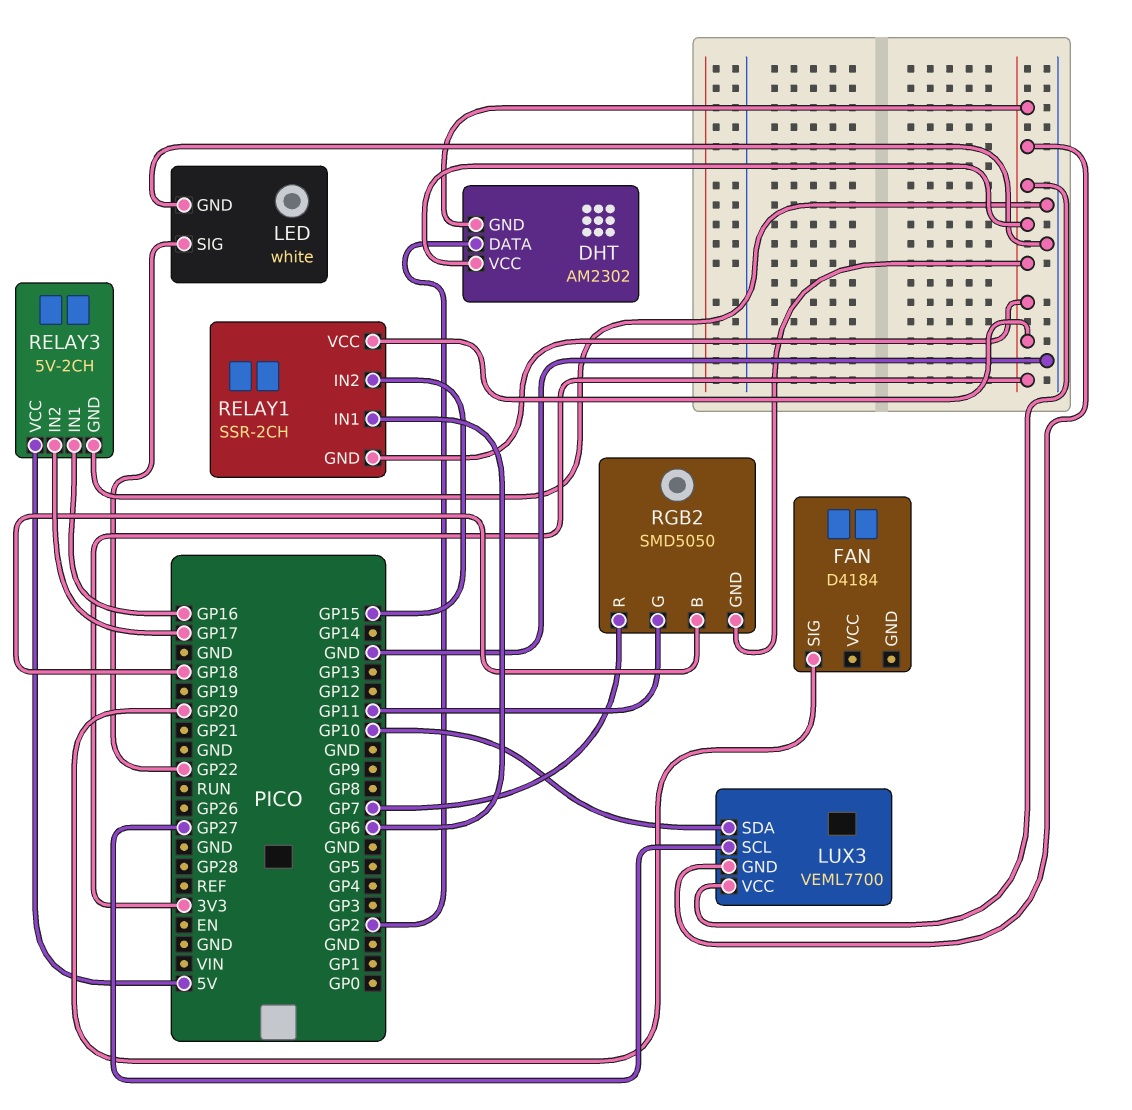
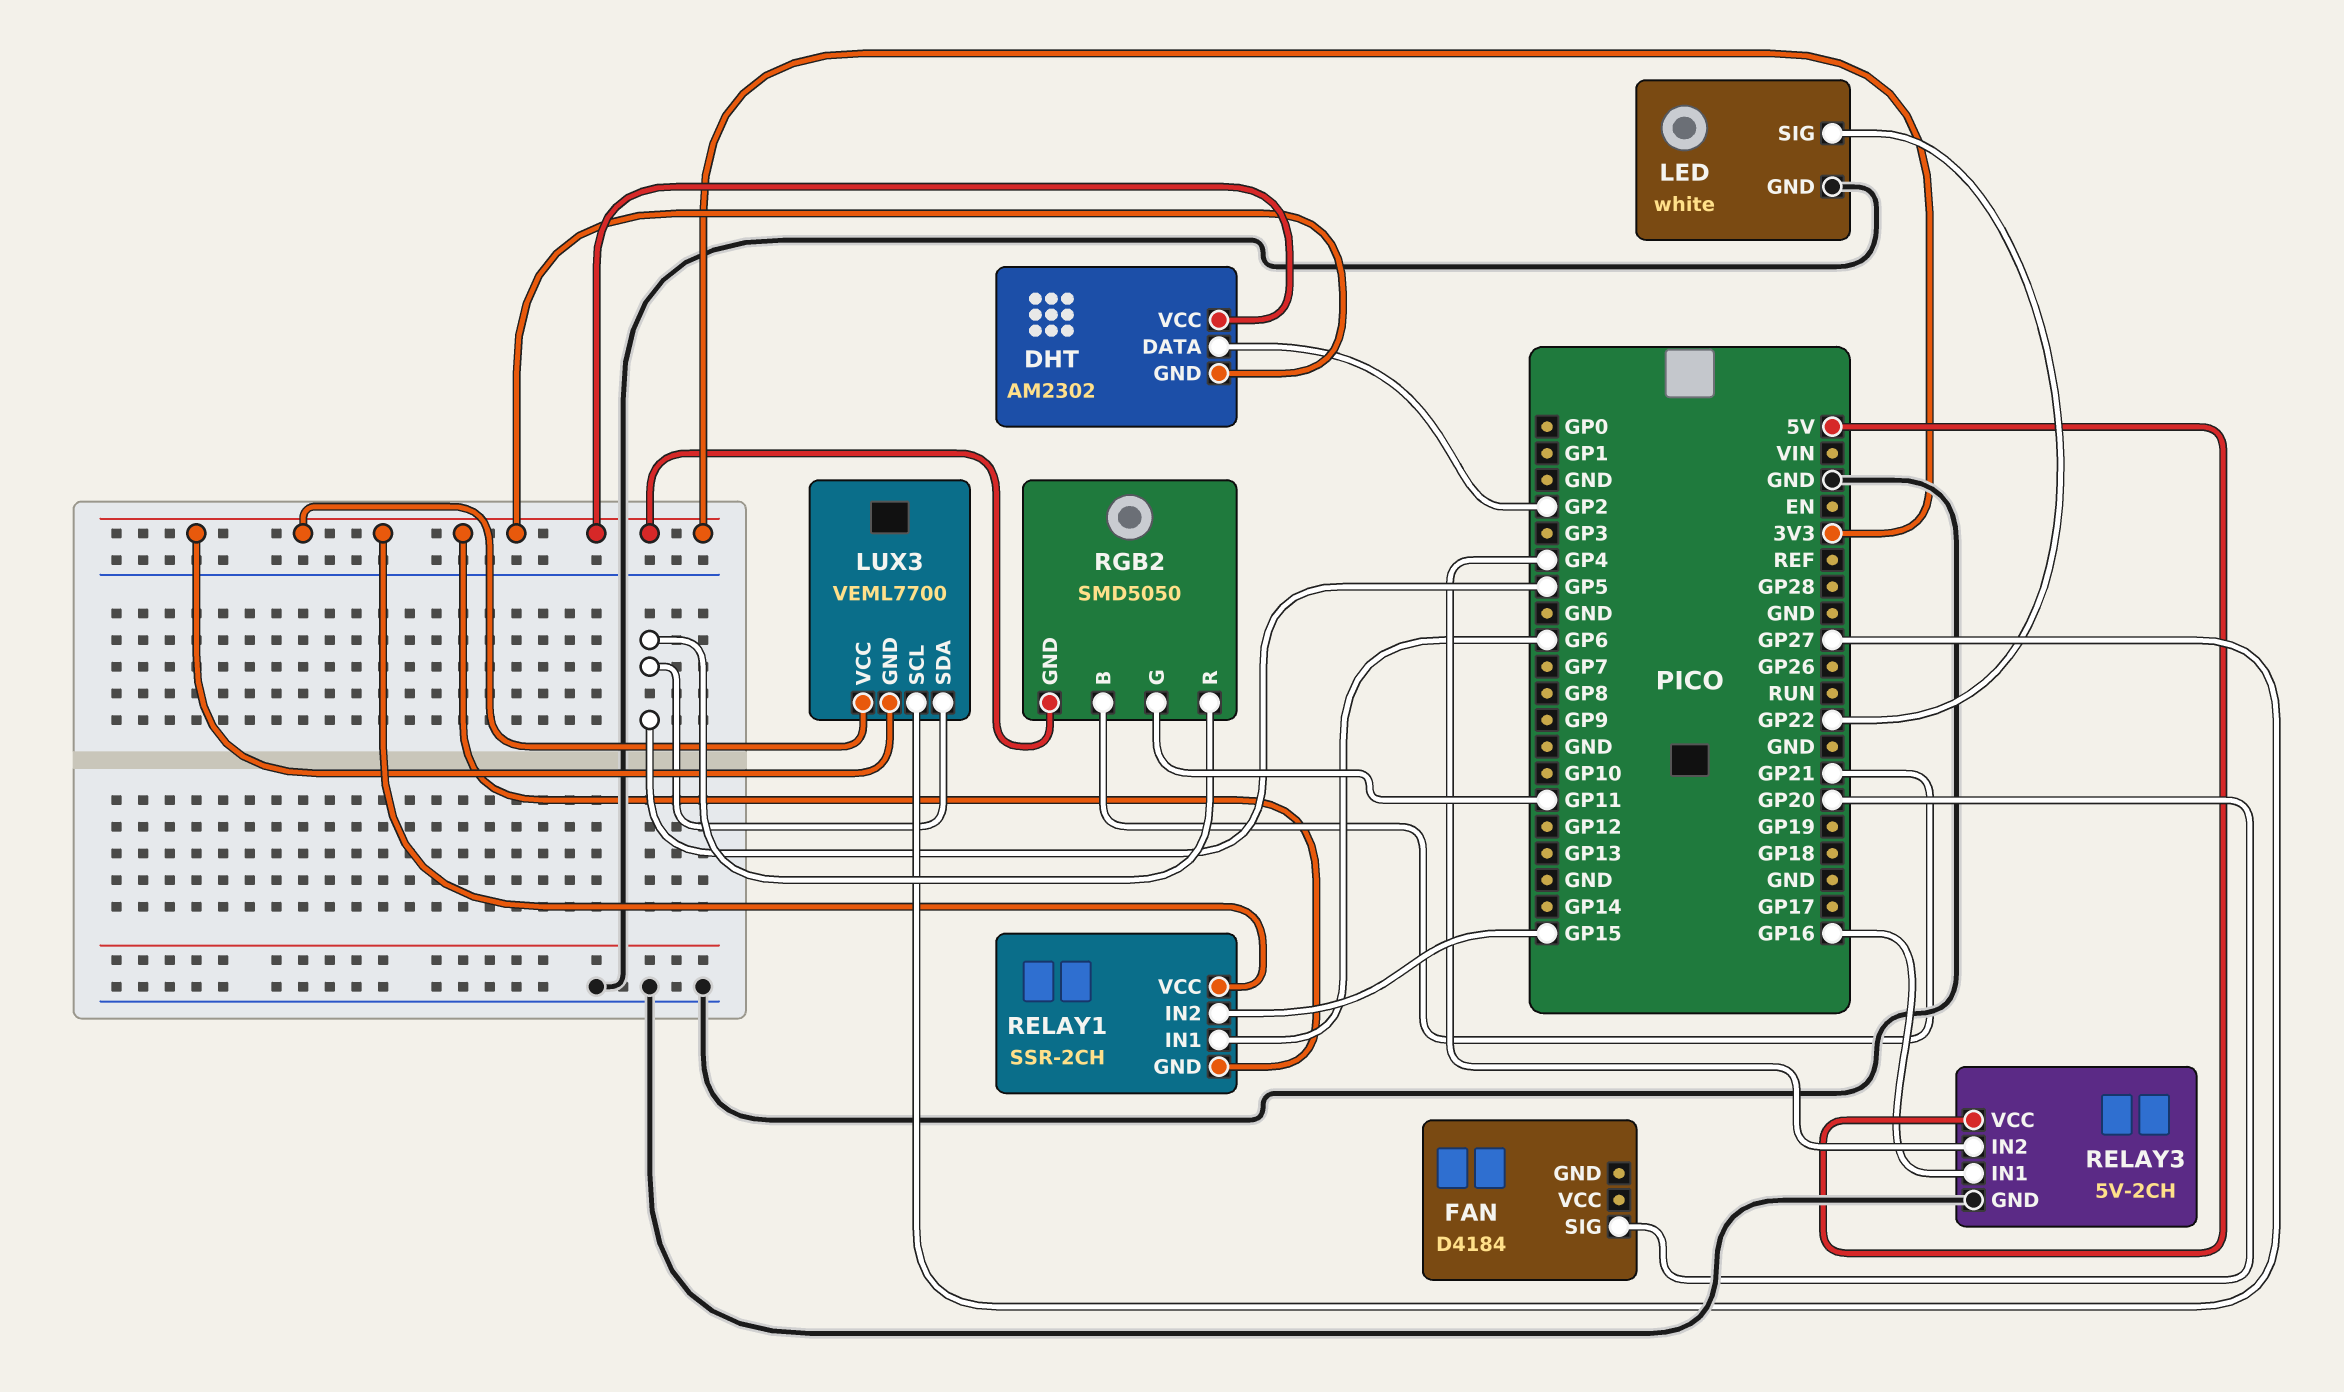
LUX3 pin SDA: GP10 -> GP5
RELAY3 pin IN2: GP17 -> GP4
RGB2 pin B: GP18 -> GP21
RGB2 pin R: GP7 -> GP5

